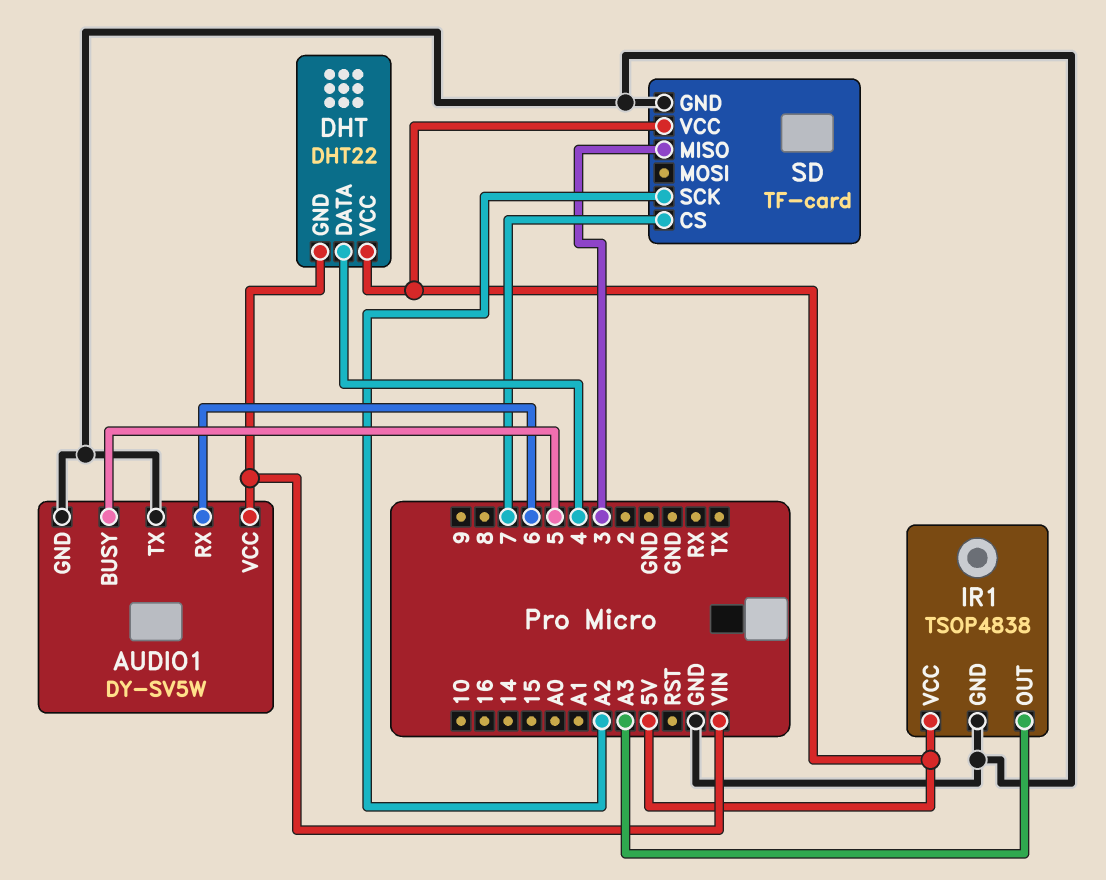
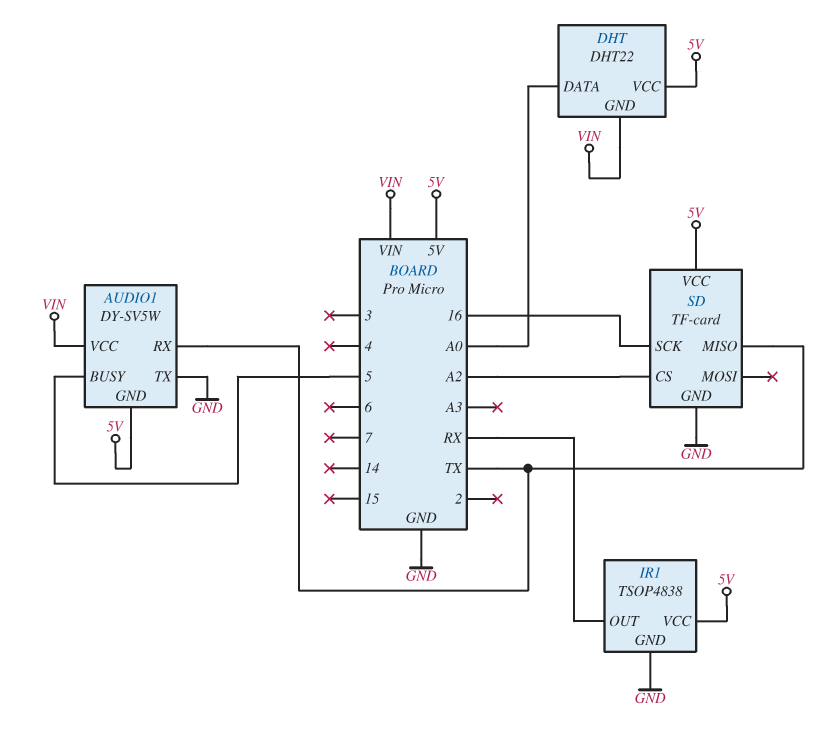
AUDIO1 pin GND: GND -> 5V
AUDIO1 pin RX: 6 -> TX
DHT pin DATA: 4 -> A0
IR1 pin OUT: A3 -> RX
SD pin CS: 7 -> A2
SD pin MISO: 3 -> TX
SD pin SCK: A2 -> 16

